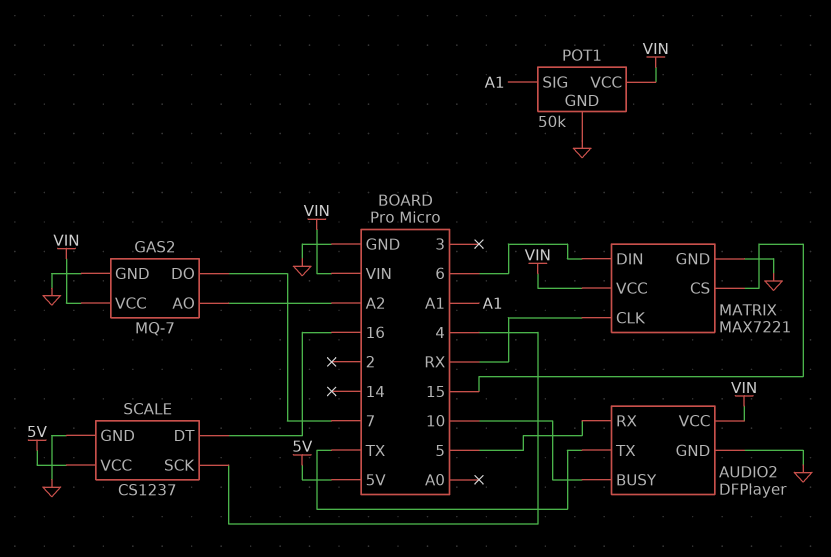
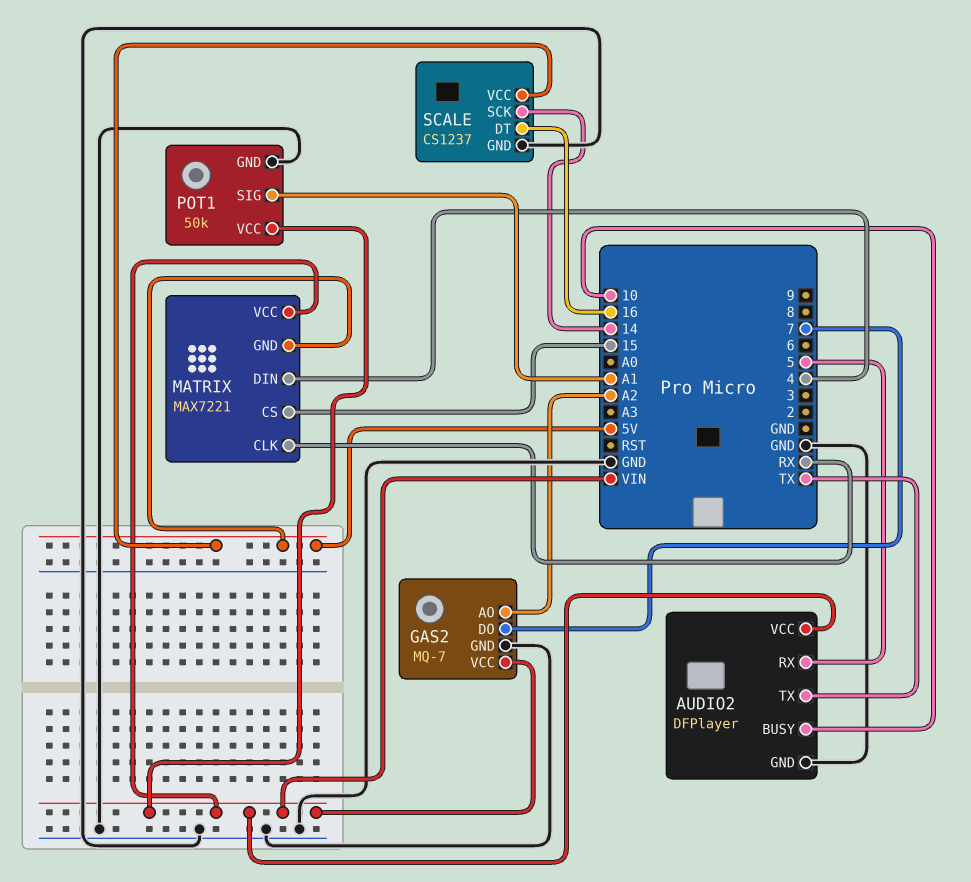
MATRIX pin DIN: 6 -> 4
MATRIX pin GND: GND -> 5V
SCALE pin SCK: 4 -> 14

